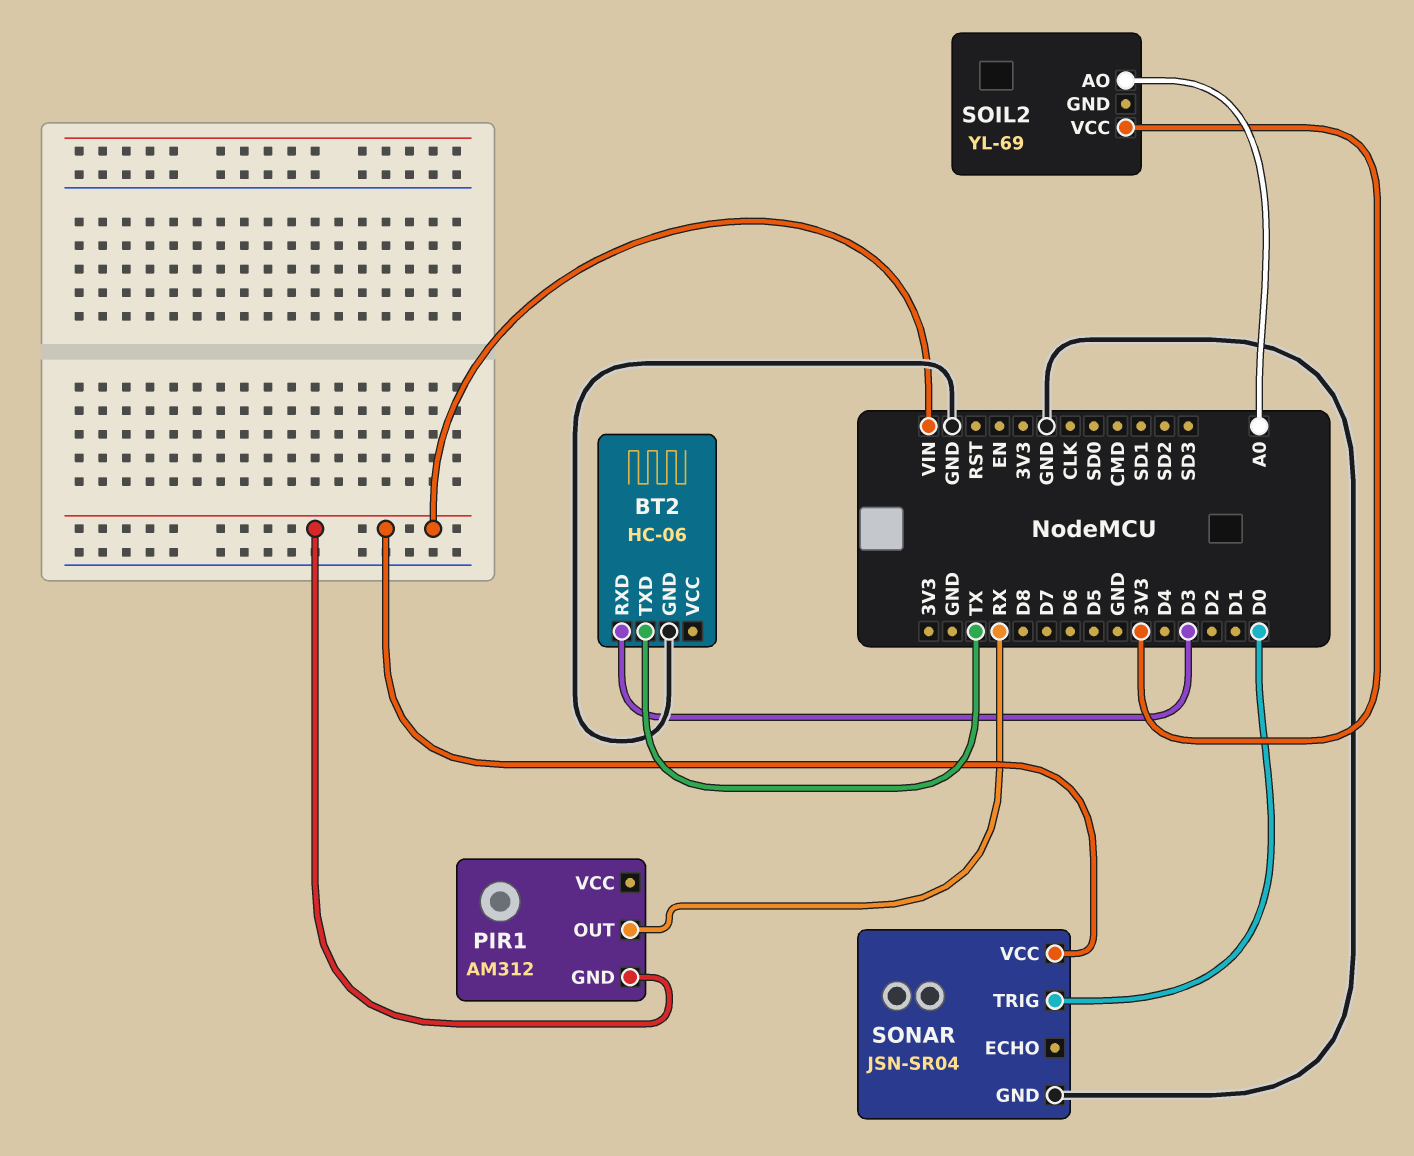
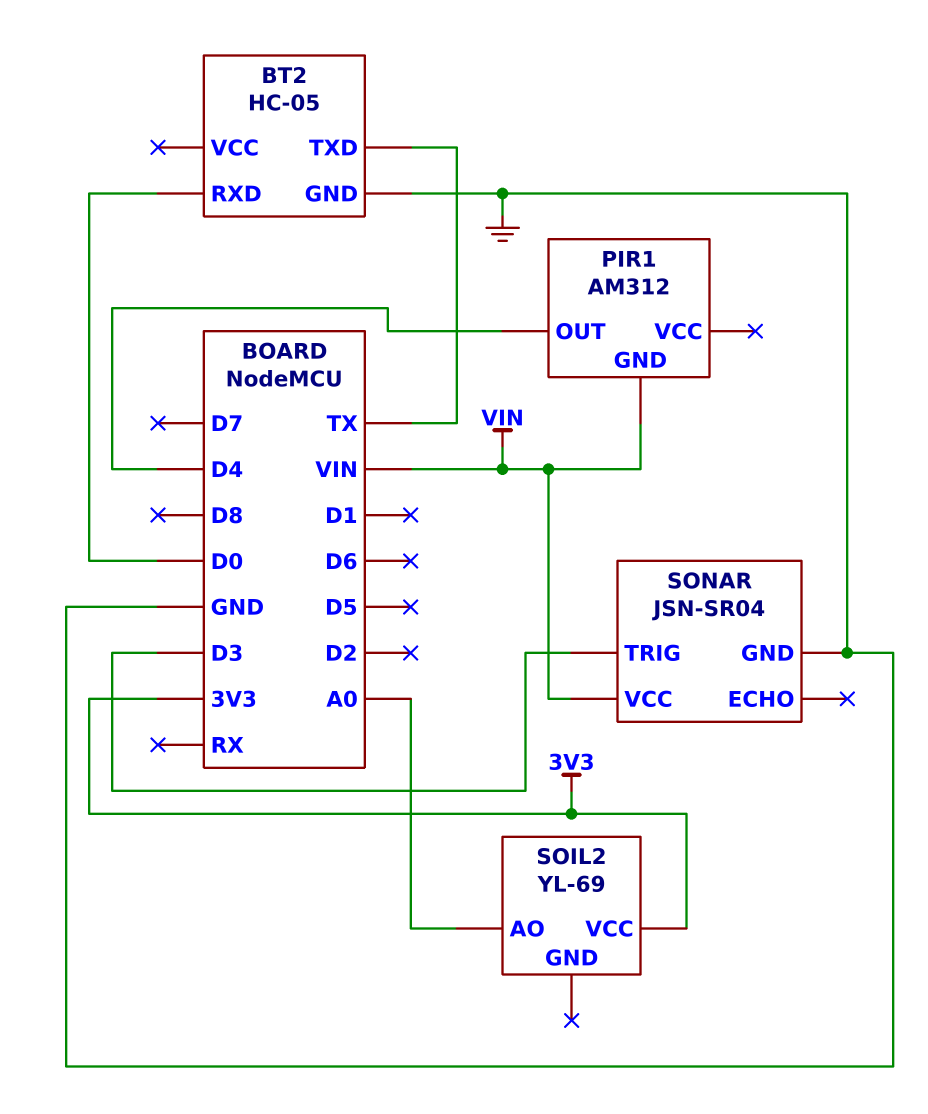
BT2: HC-06 -> HC-05
BT2 pin RXD: D3 -> D0
PIR1 pin OUT: RX -> D4
SONAR pin TRIG: D0 -> D3

